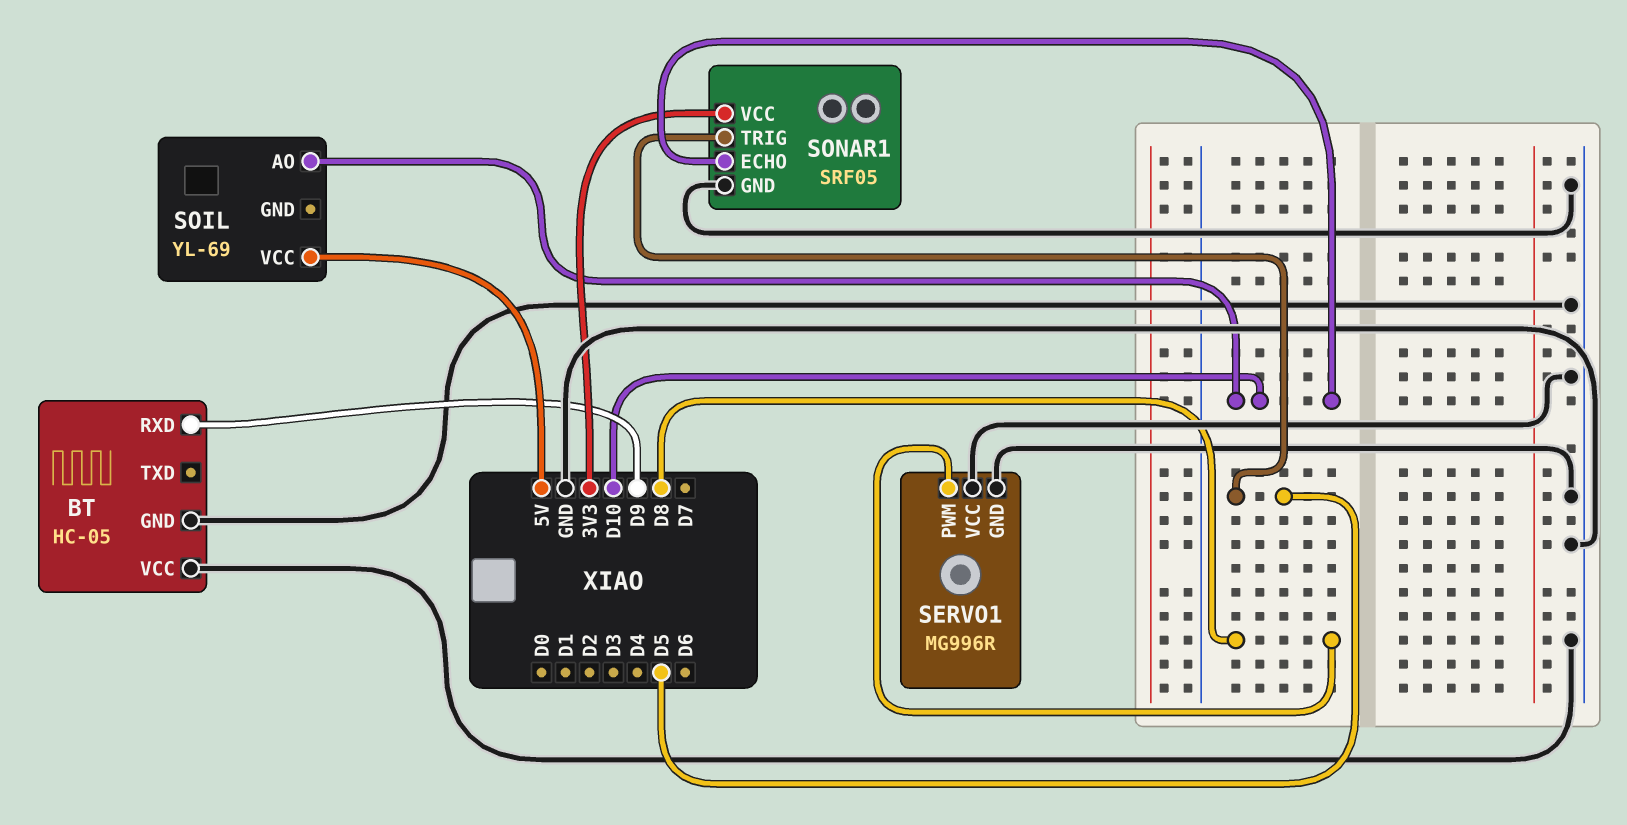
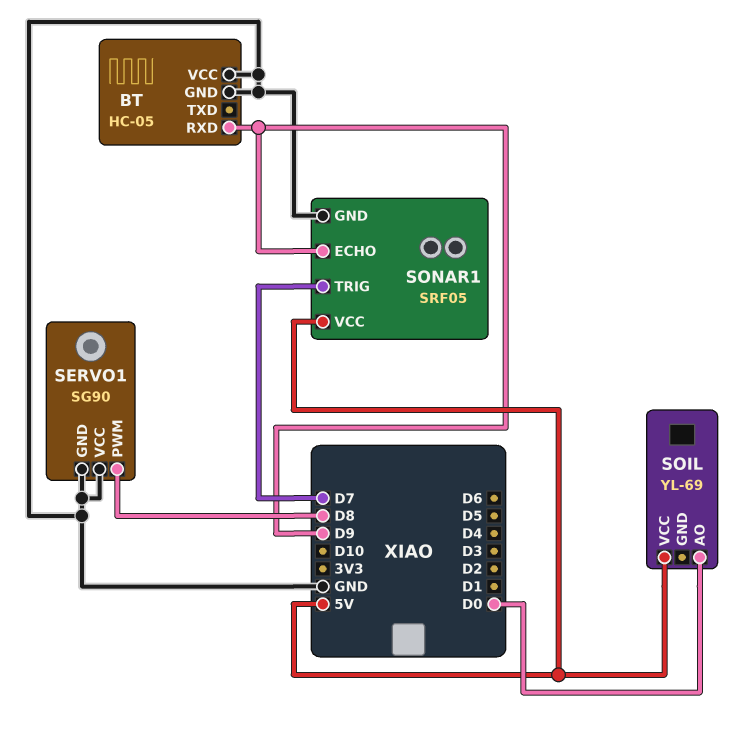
SERVO1: MG996R -> SG90
SOIL pin AO: D10 -> D0
SONAR1 pin ECHO: D10 -> D9
SONAR1 pin TRIG: D5 -> D7
SONAR1 pin VCC: 3V3 -> 5V

